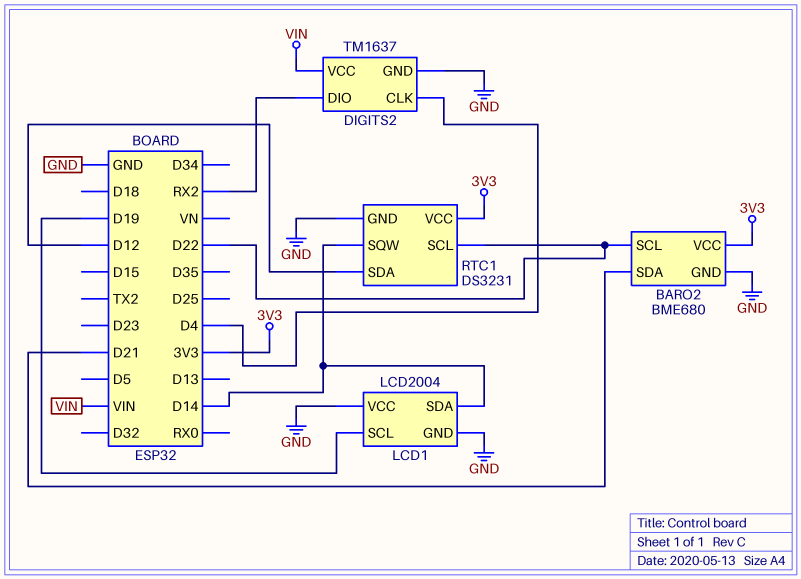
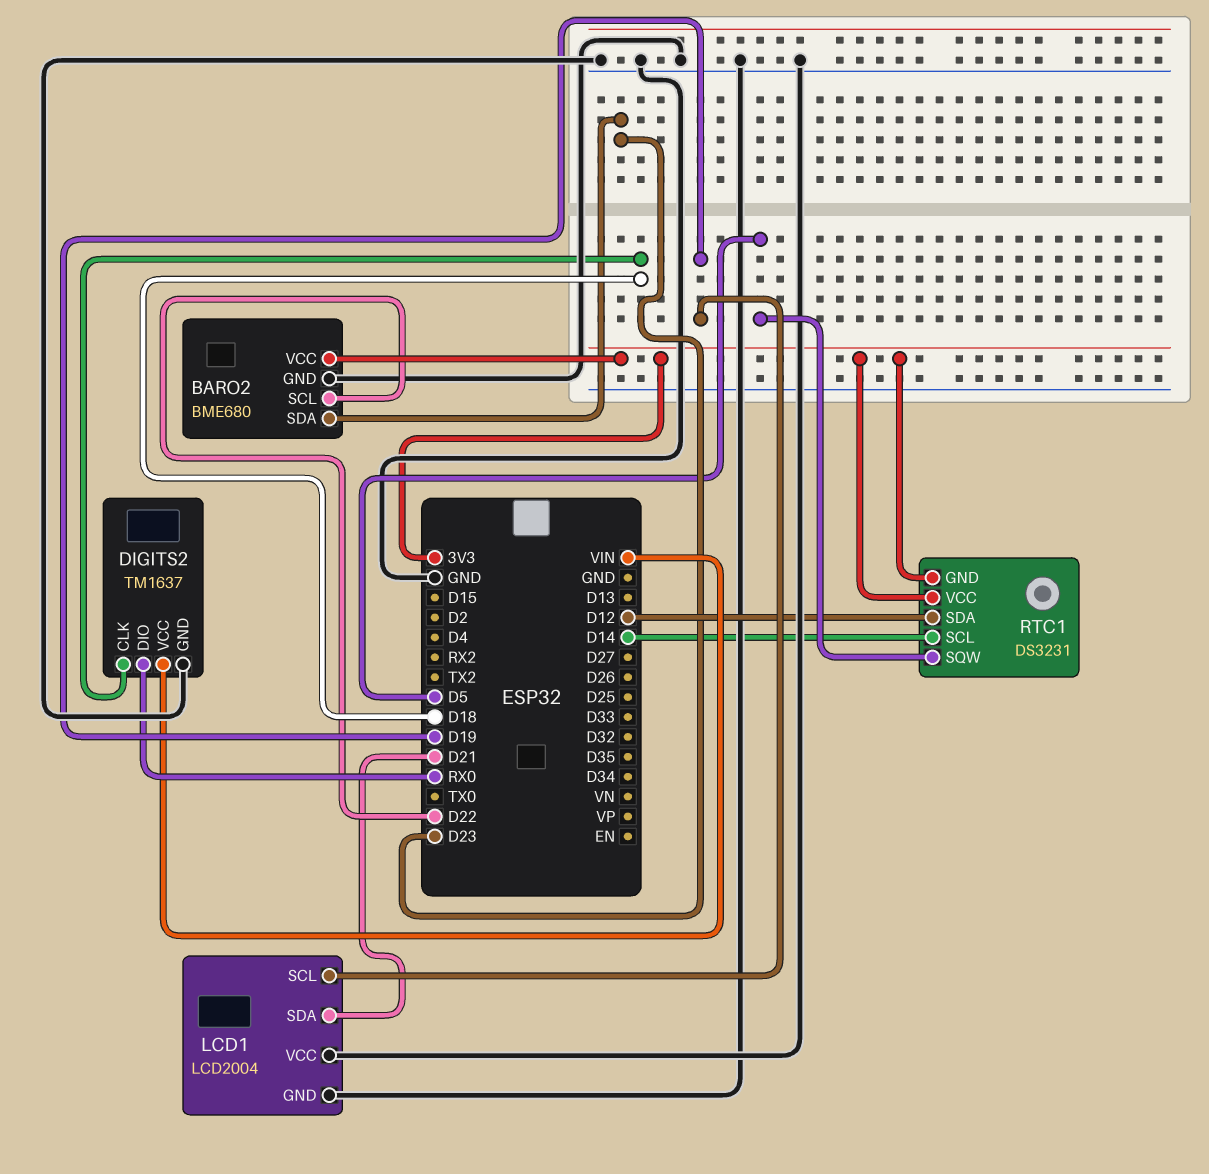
BARO2 pin SDA: D21 -> D23
DIGITS2 pin CLK: D4 -> D18
DIGITS2 pin DIO: RX2 -> RX0
LCD1 pin SDA: D14 -> D21
RTC1 pin GND: GND -> 3V3
RTC1 pin SCL: D22 -> D14
RTC1 pin SQW: D14 -> D5

